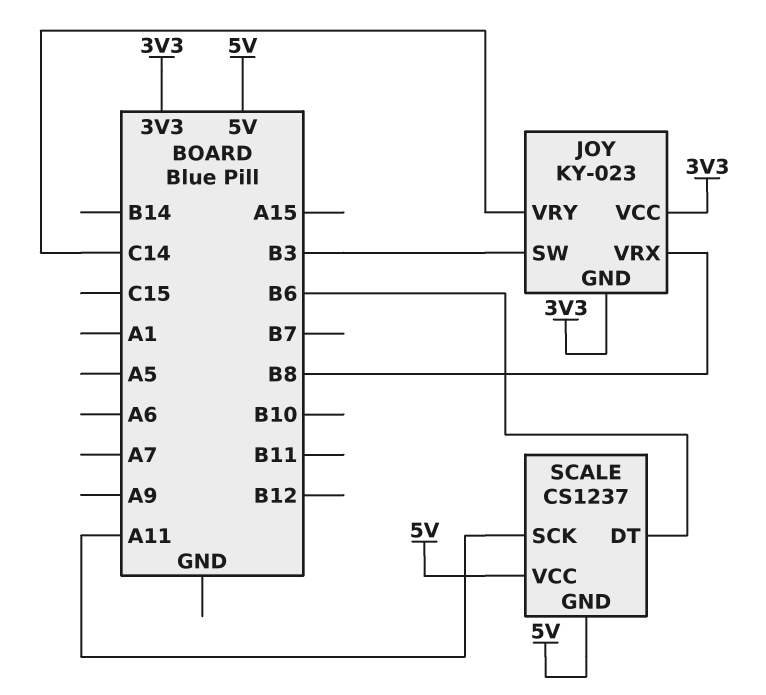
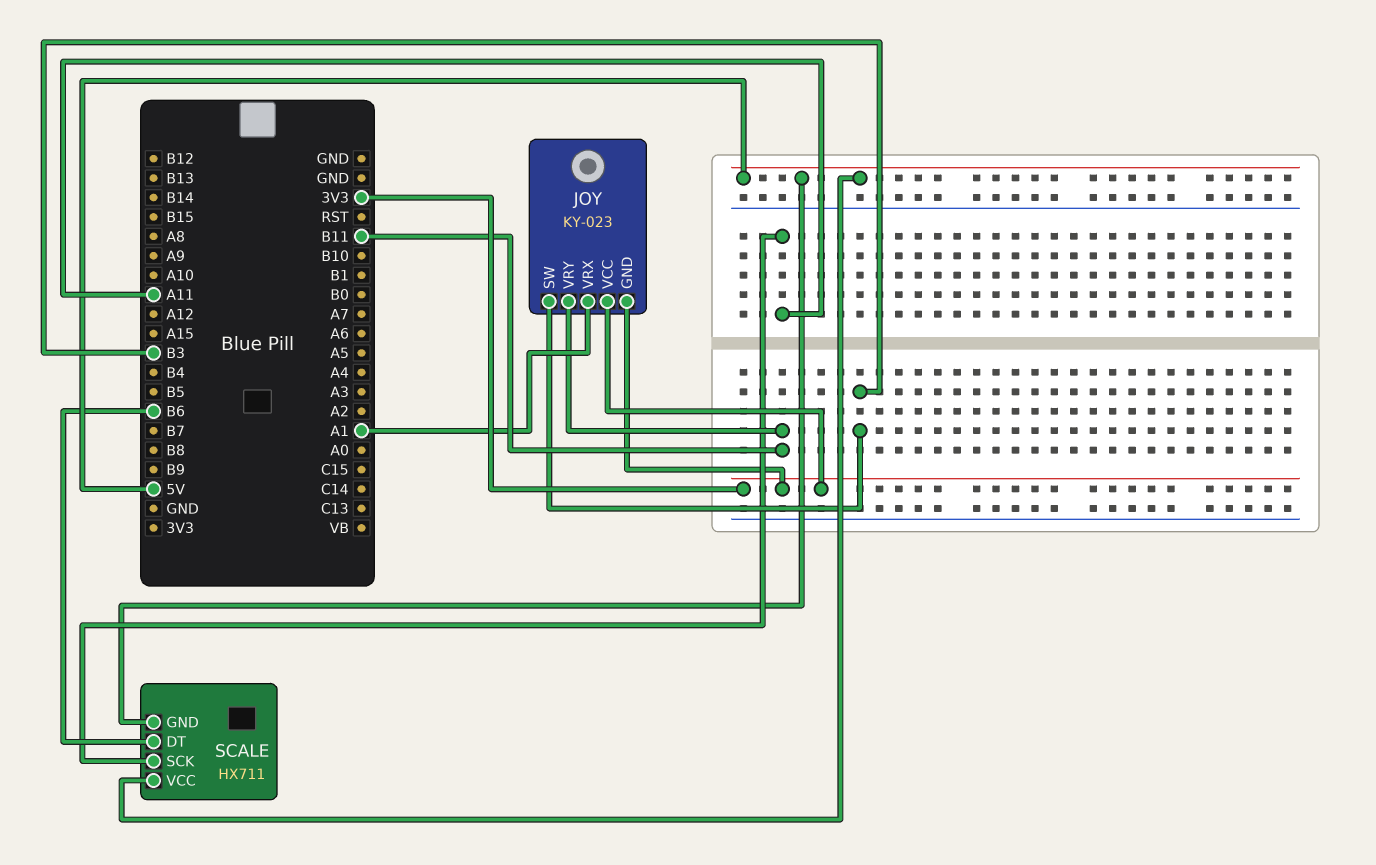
JOY pin VRX: B8 -> A1
JOY pin VRY: C14 -> B11
SCALE: CS1237 -> HX711

